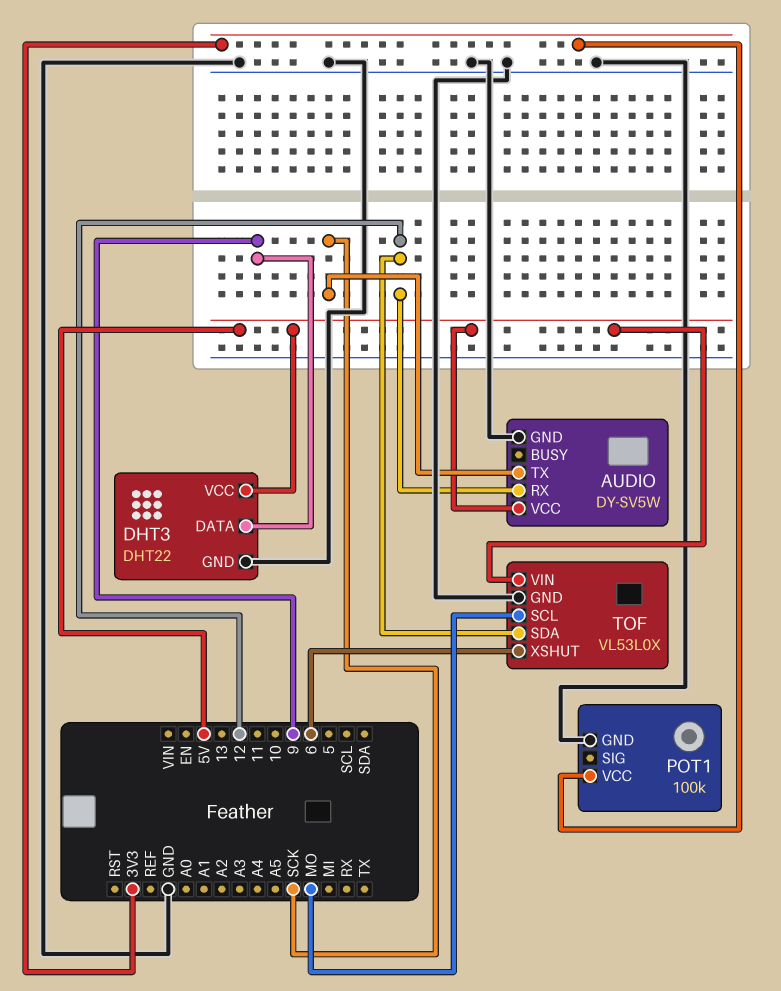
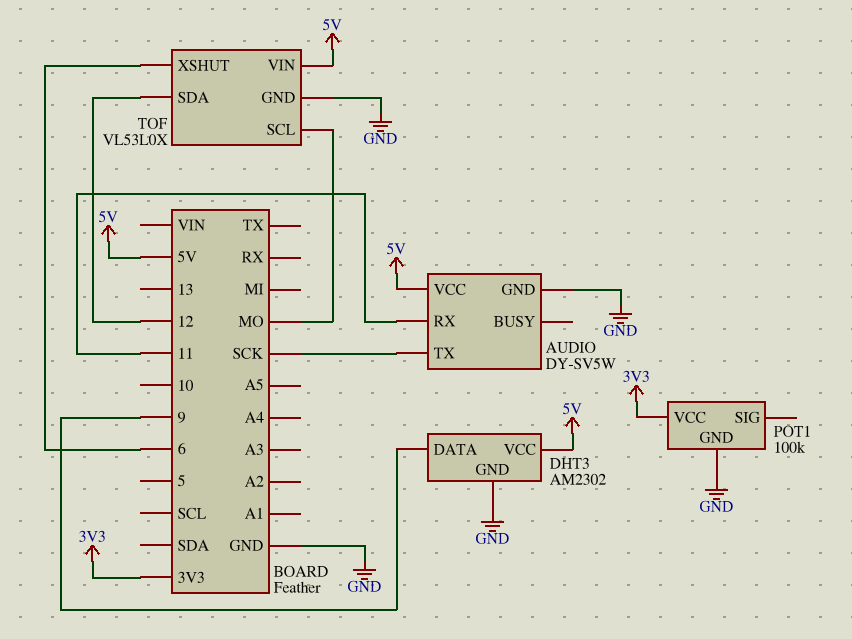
AUDIO pin RX: 12 -> 11
DHT3: DHT22 -> AM2302

